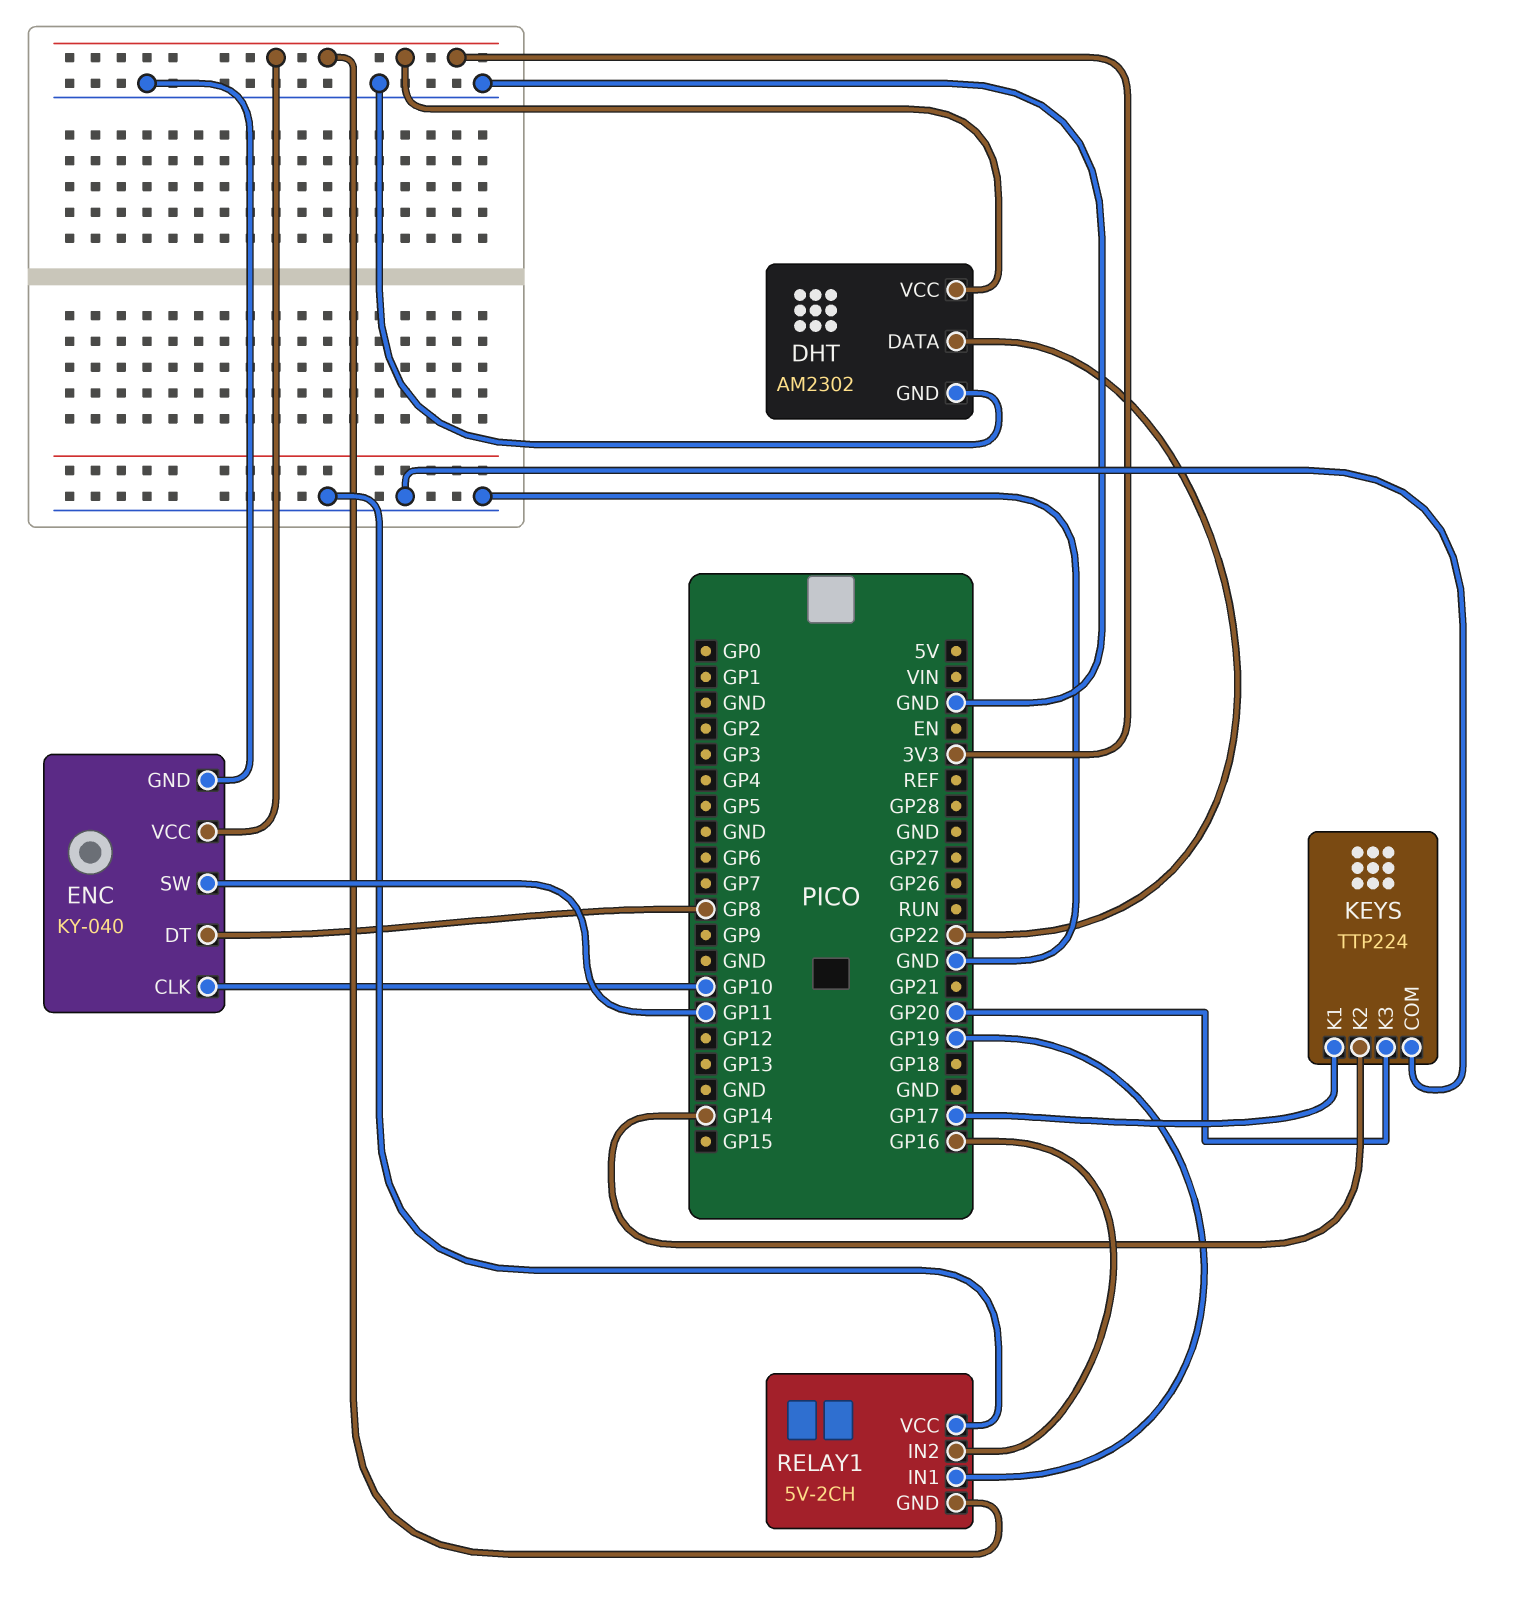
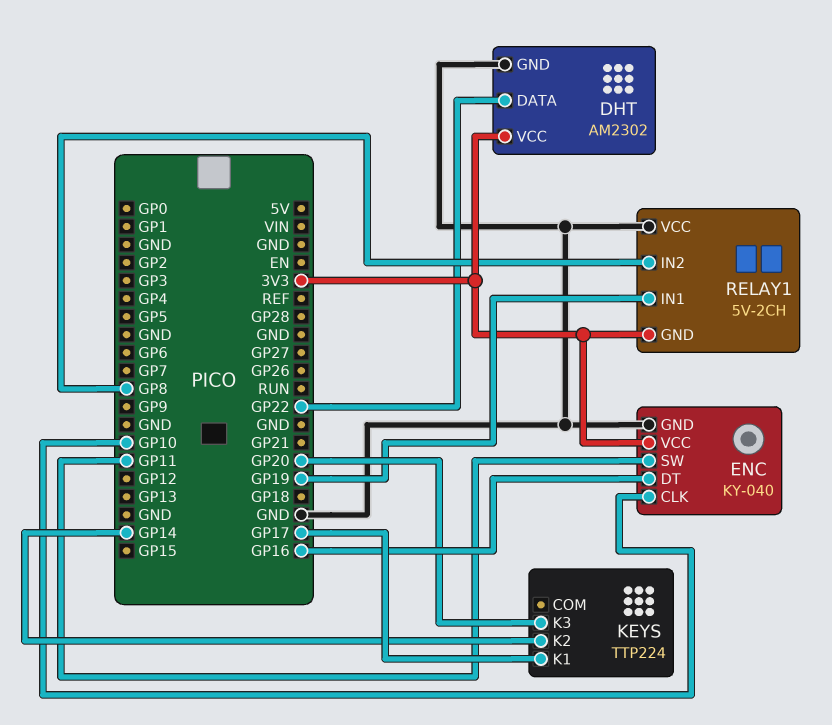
ENC pin DT: GP8 -> GP16
KEYS pin COM: GND -> none
RELAY1 pin IN2: GP16 -> GP8

